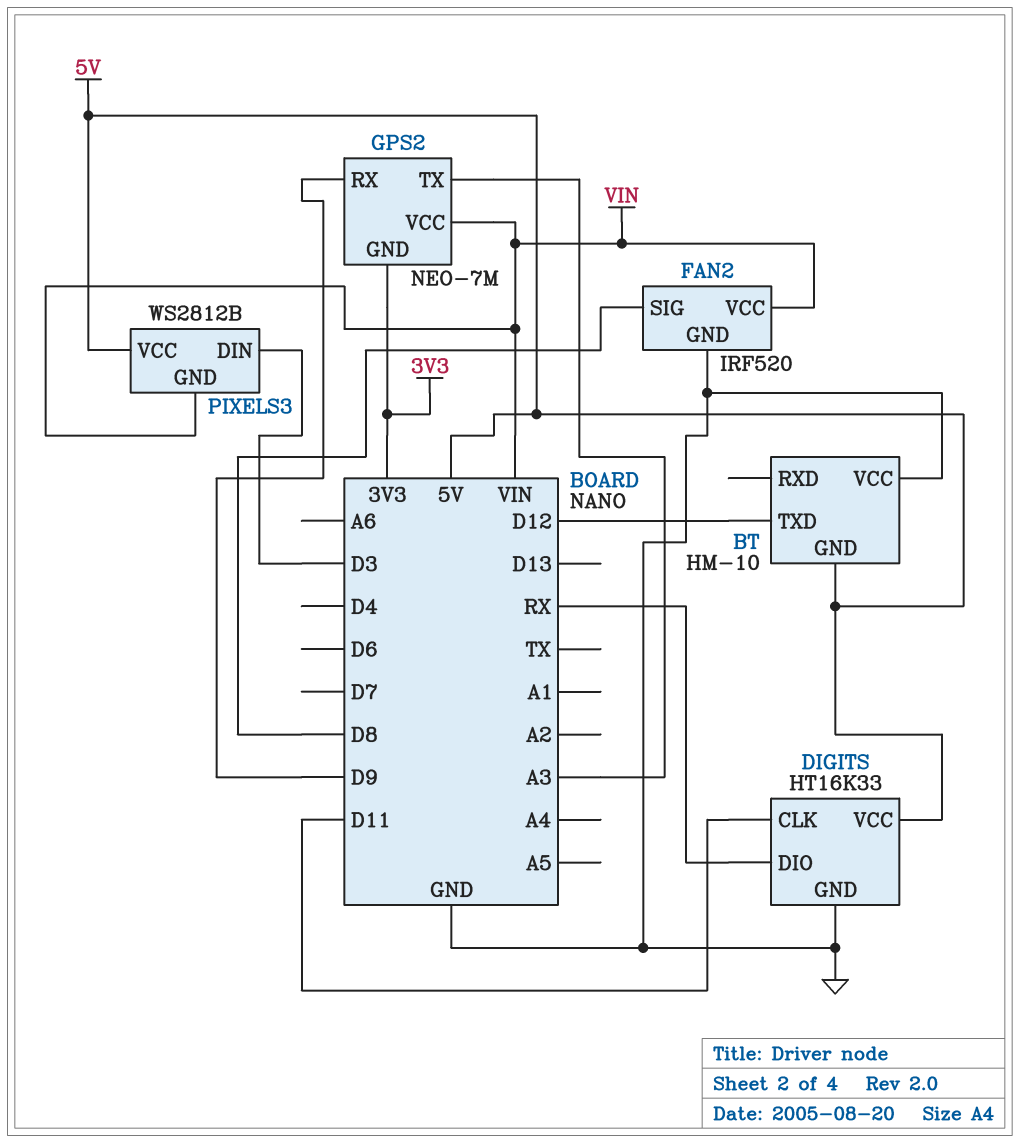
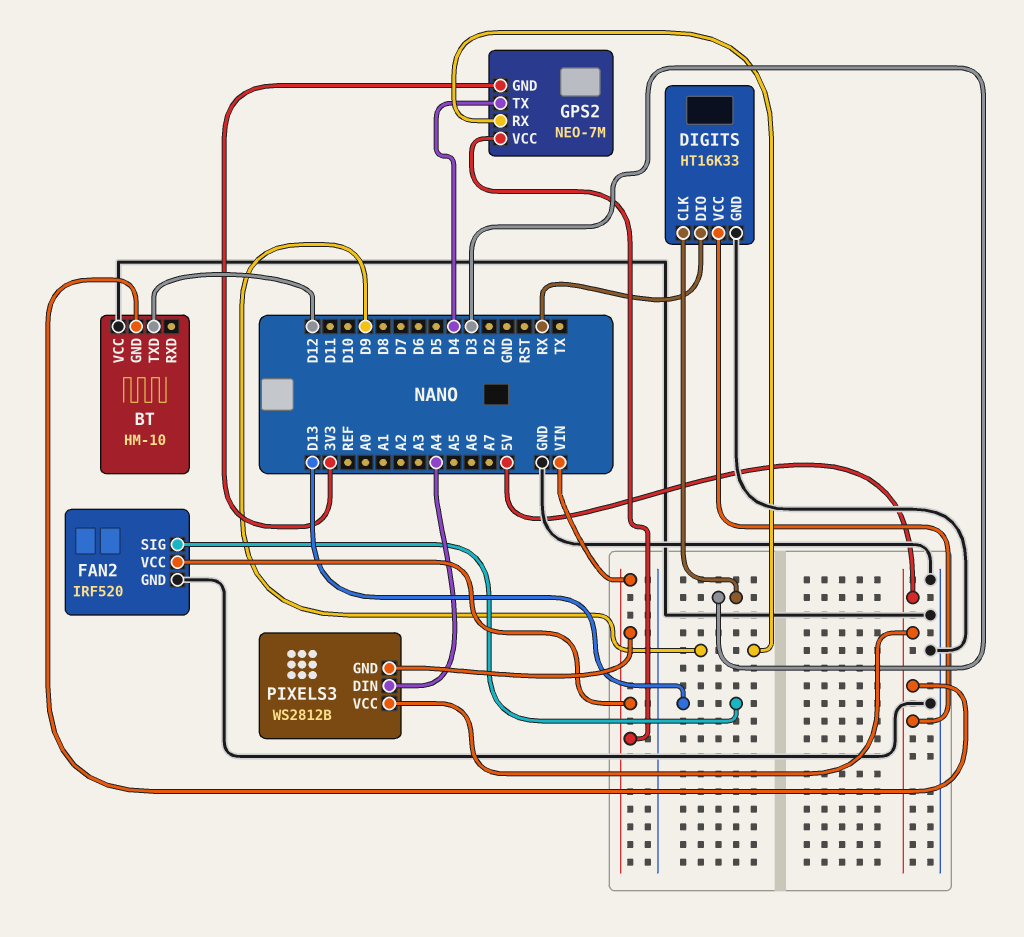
DIGITS pin CLK: D11 -> D3
FAN2 pin SIG: D8 -> D13
GPS2 pin TX: A3 -> D4
PIXELS3 pin DIN: D3 -> A4

